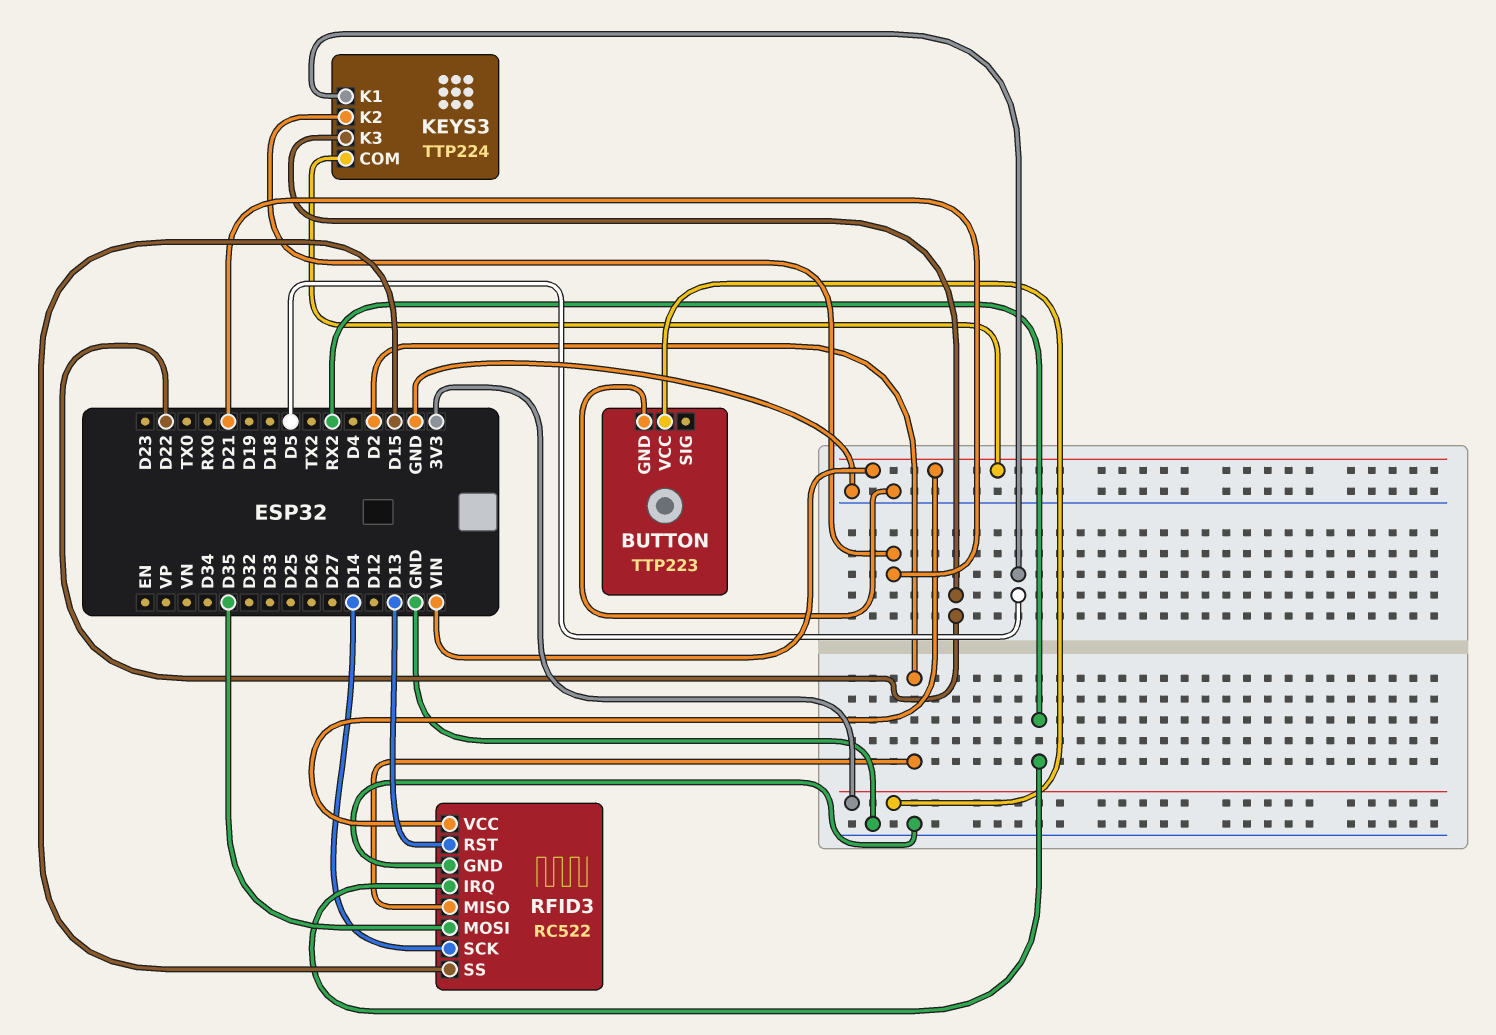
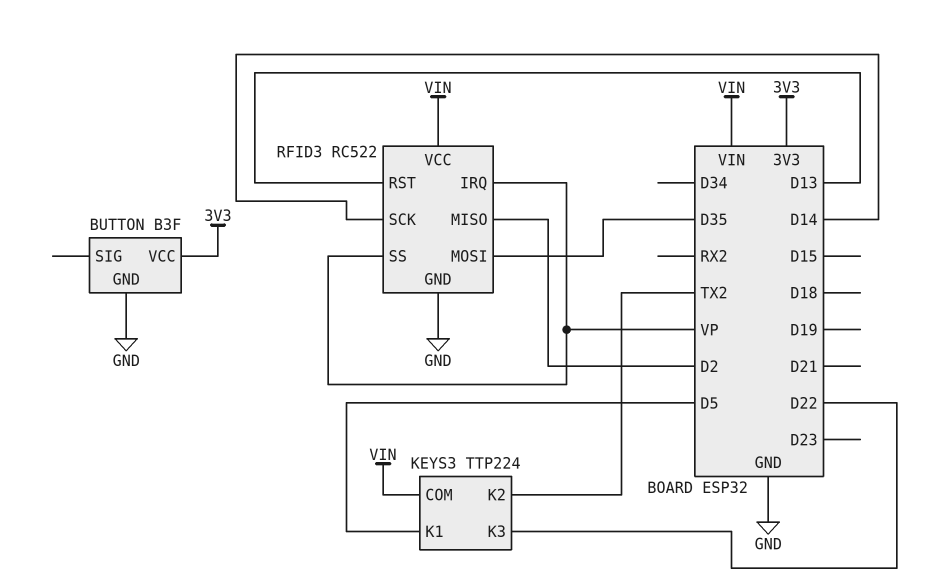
BUTTON: TTP223 -> B3F
KEYS3 pin K2: D21 -> TX2
RFID3 pin IRQ: RX2 -> VP
RFID3 pin SS: D15 -> VP

